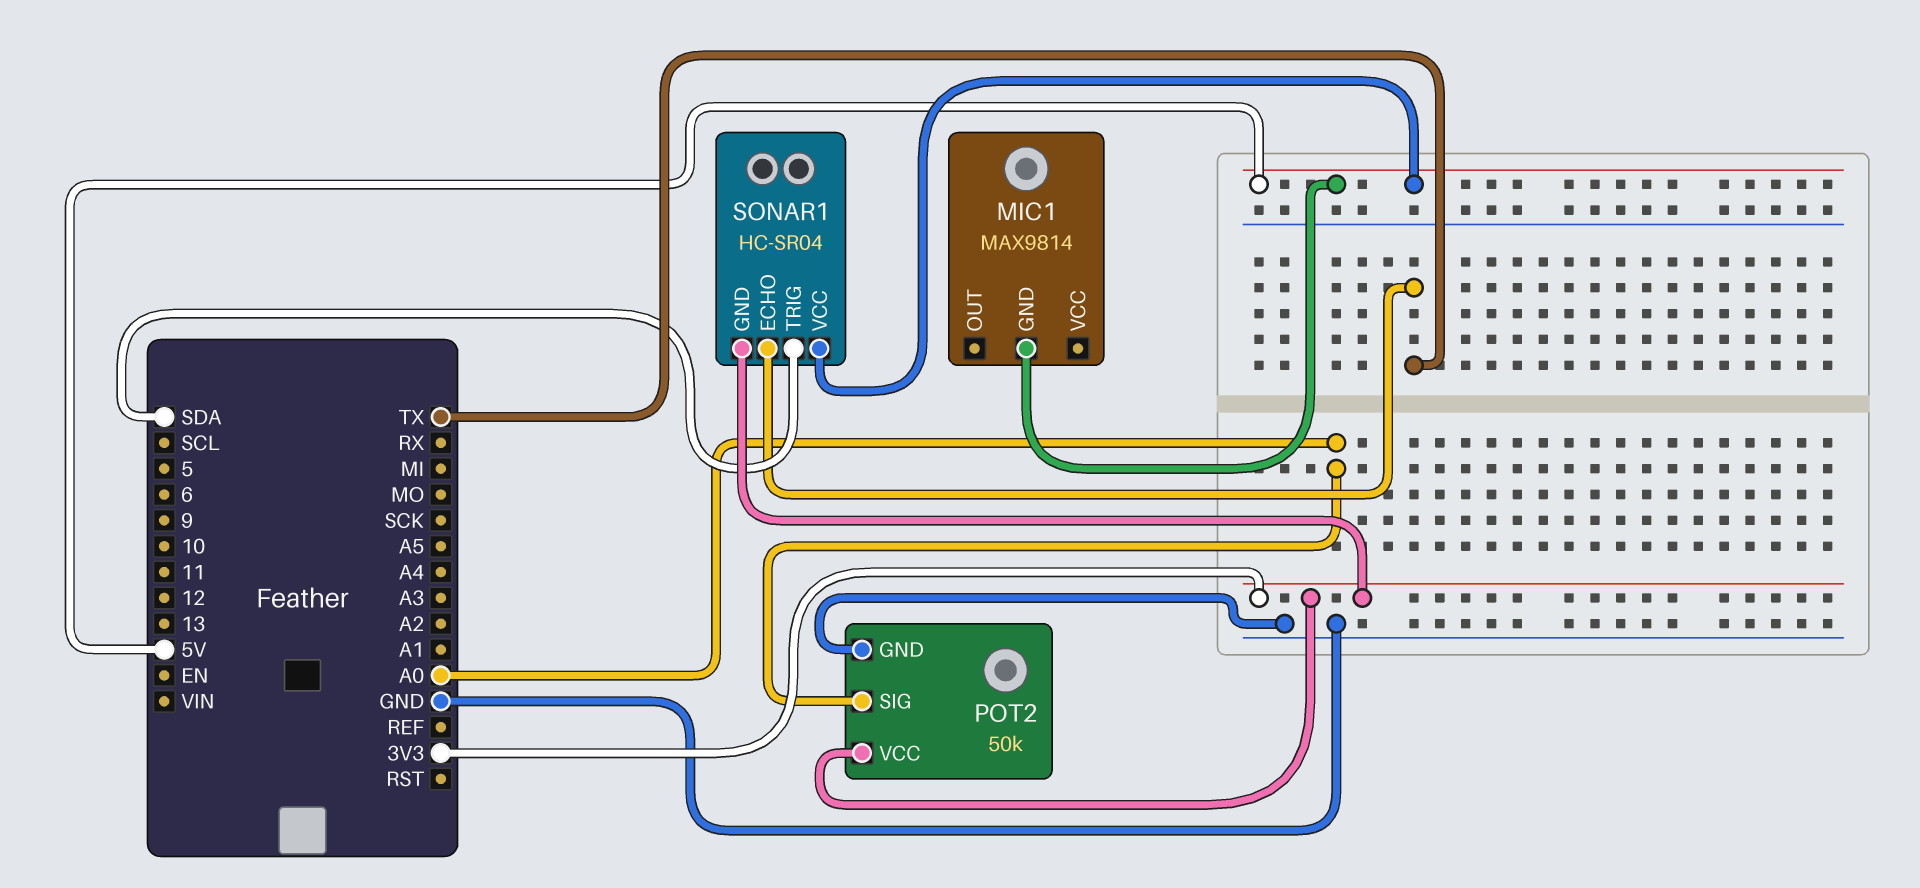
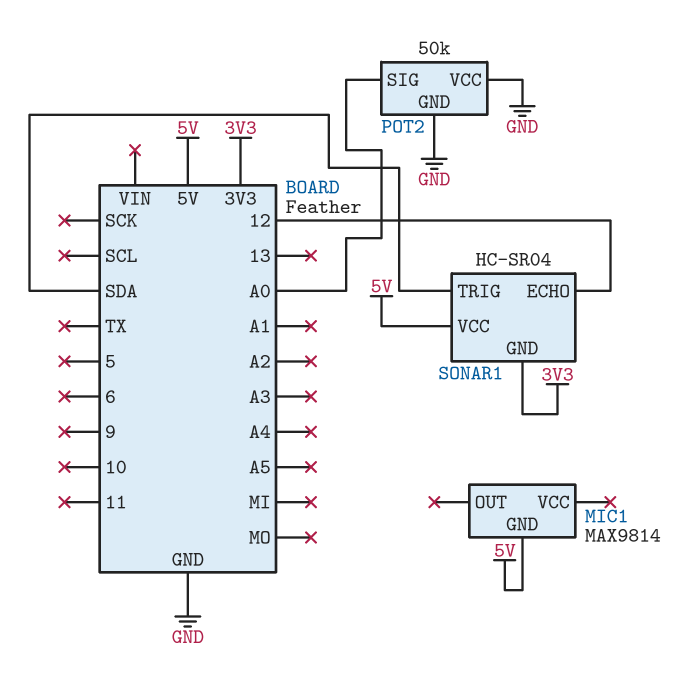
POT2 pin VCC: 3V3 -> GND
SONAR1 pin ECHO: TX -> 12

